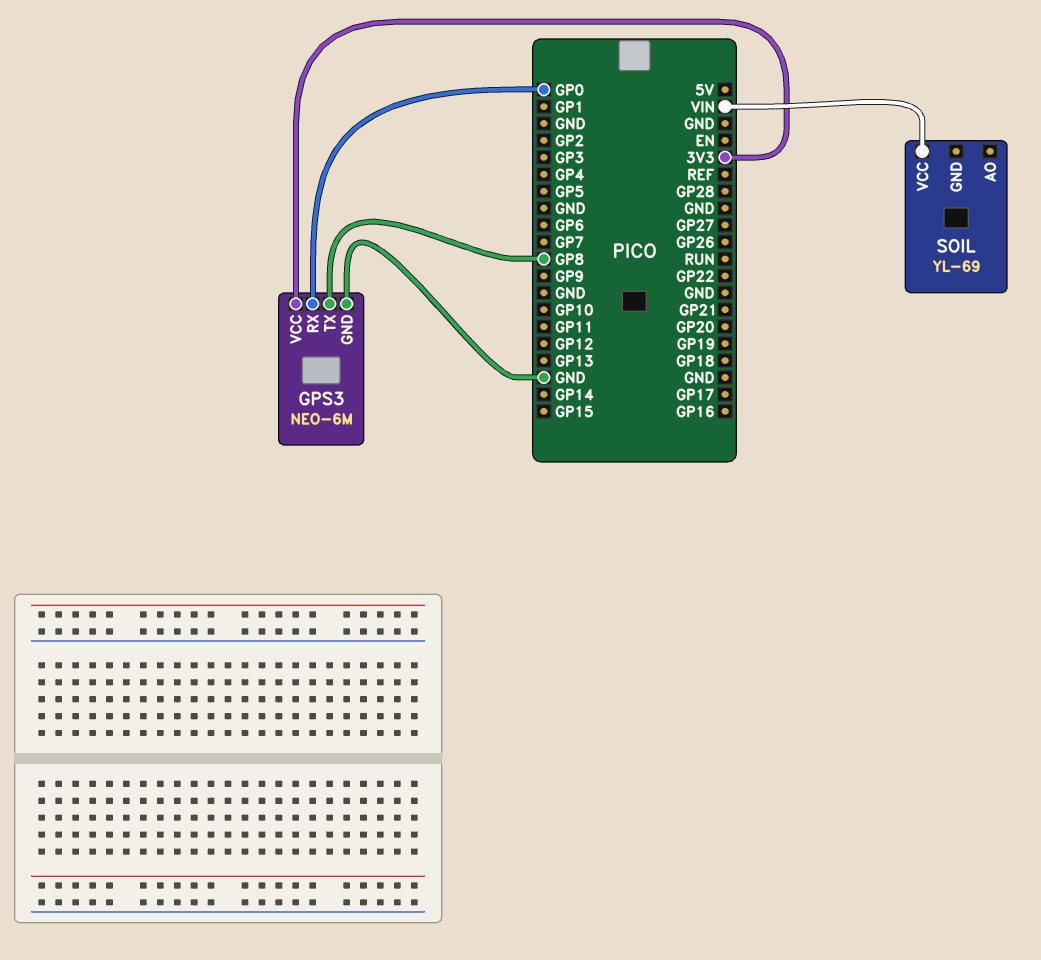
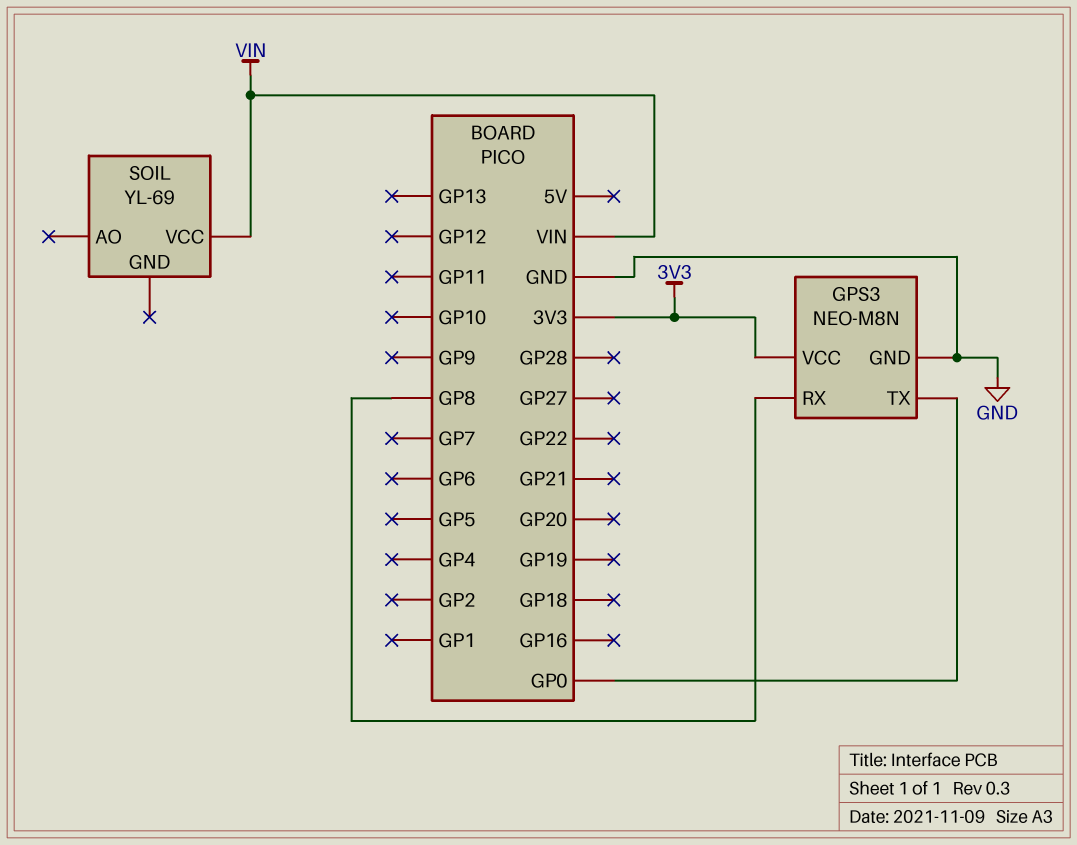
GPS3: NEO-6M -> NEO-M8N
GPS3 pin RX: GP0 -> GP8
GPS3 pin TX: GP8 -> GP0

